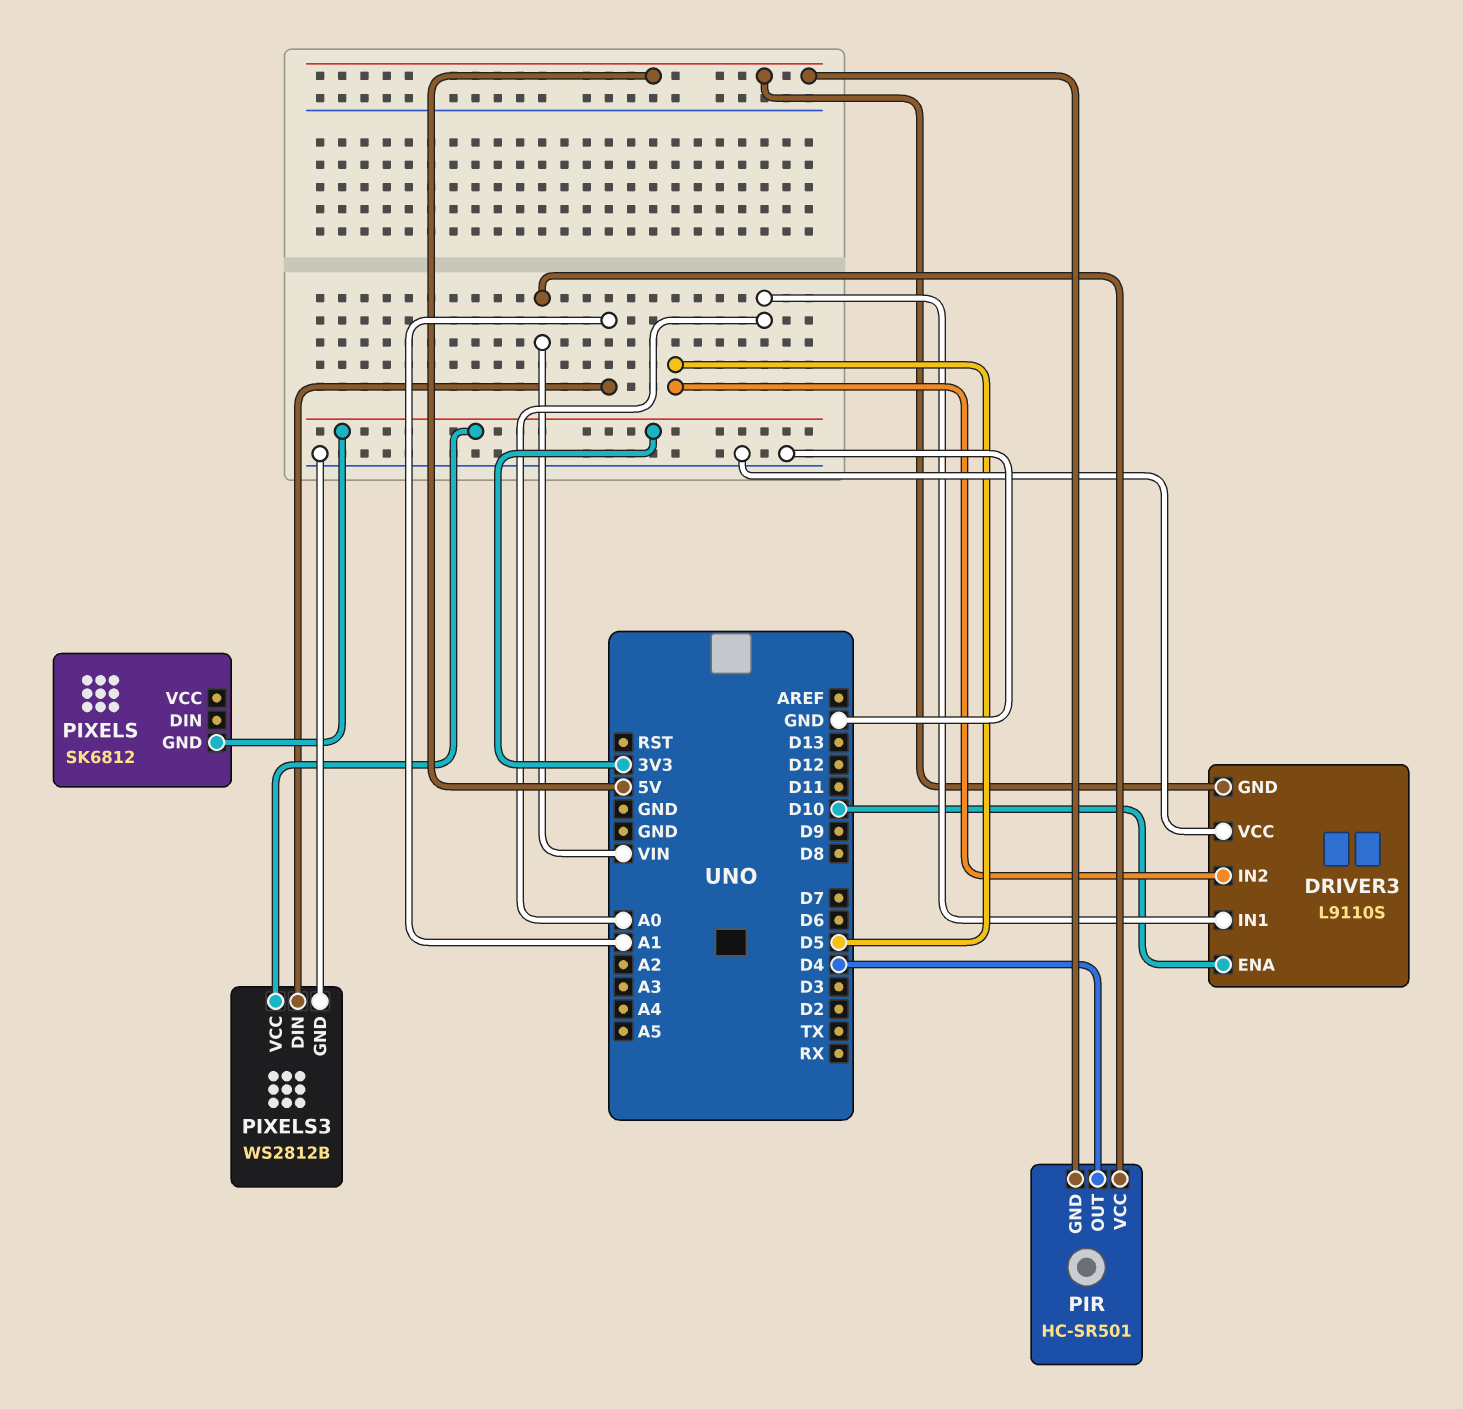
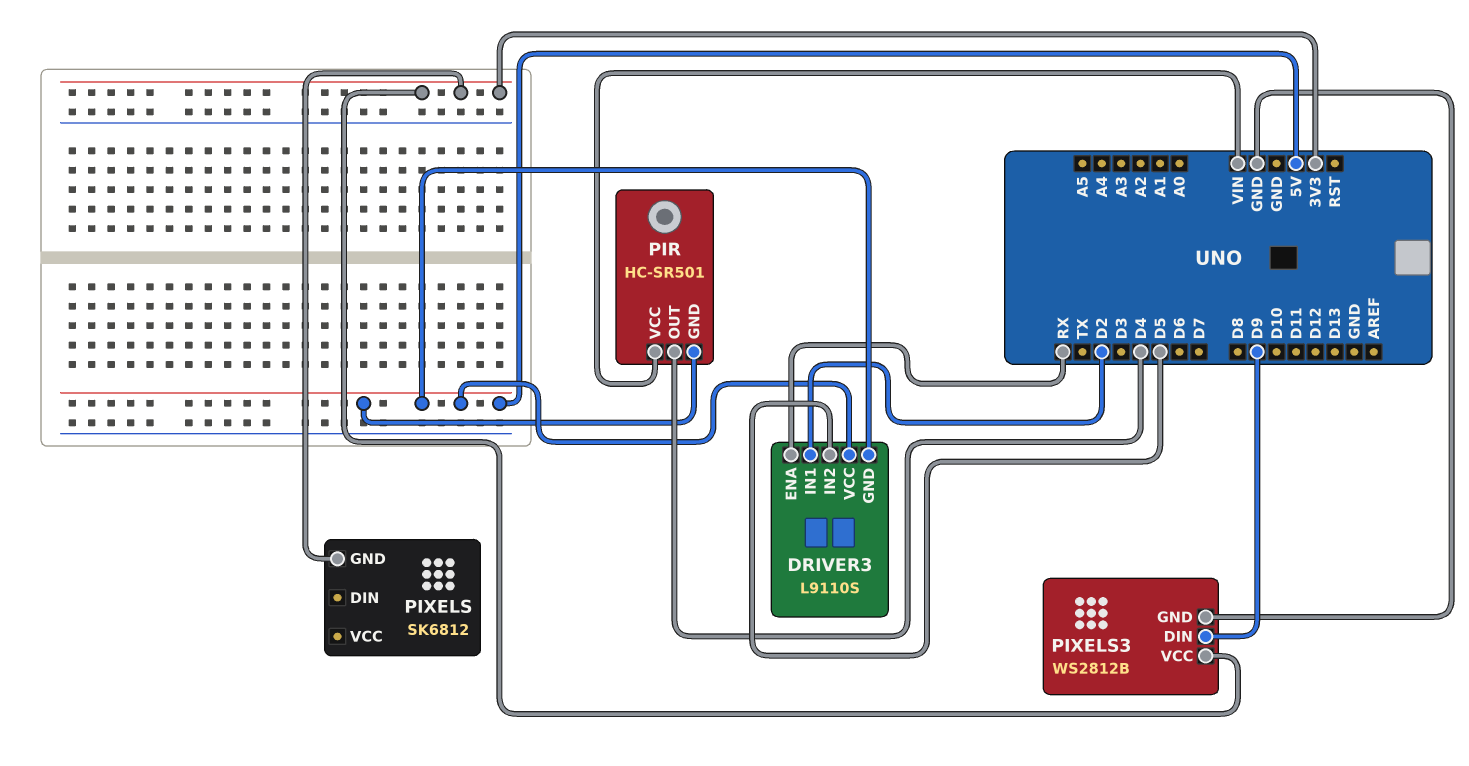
DRIVER3 pin ENA: D10 -> RX
DRIVER3 pin IN1: A0 -> D2
DRIVER3 pin VCC: GND -> 5V
PIXELS3 pin DIN: A1 -> D9

